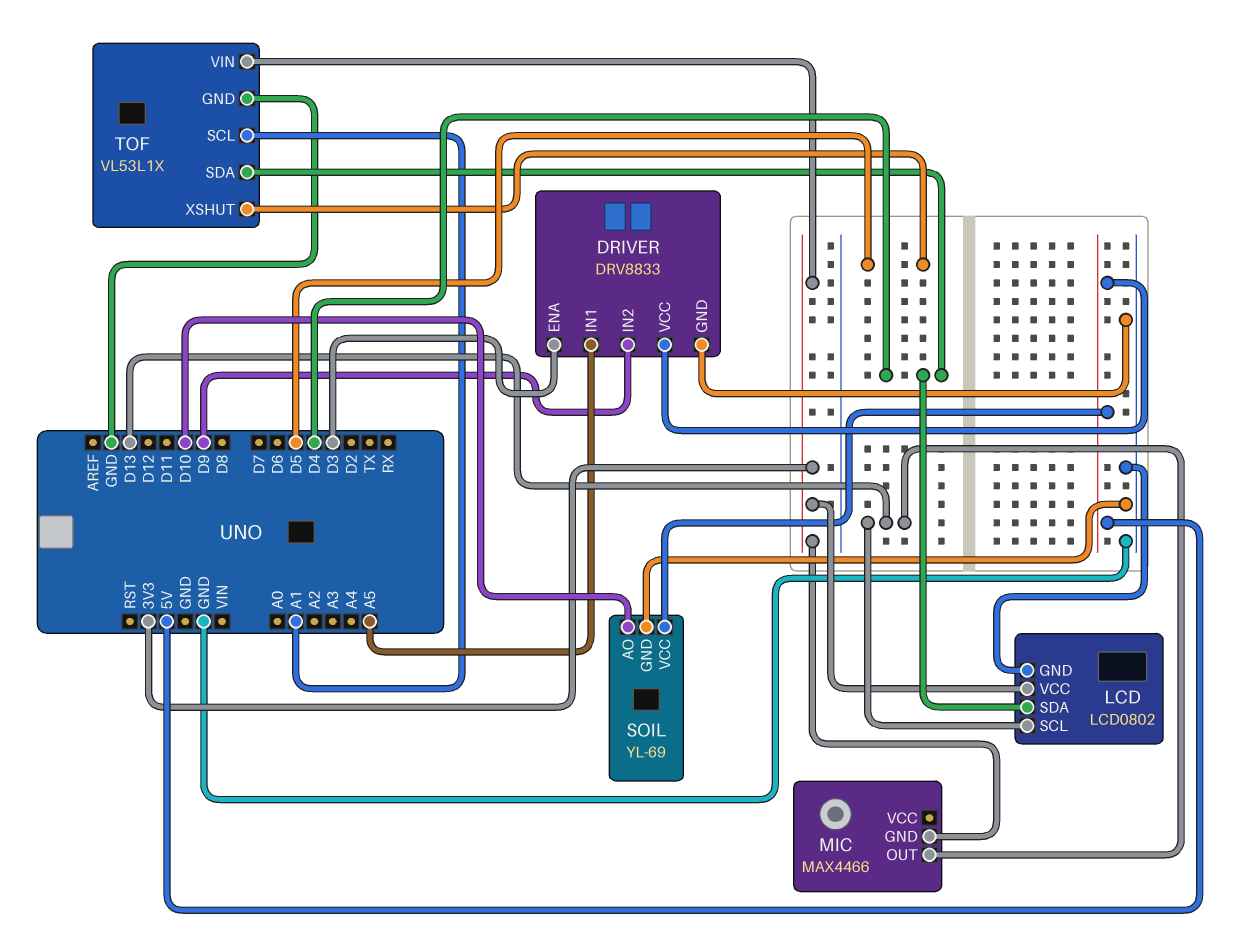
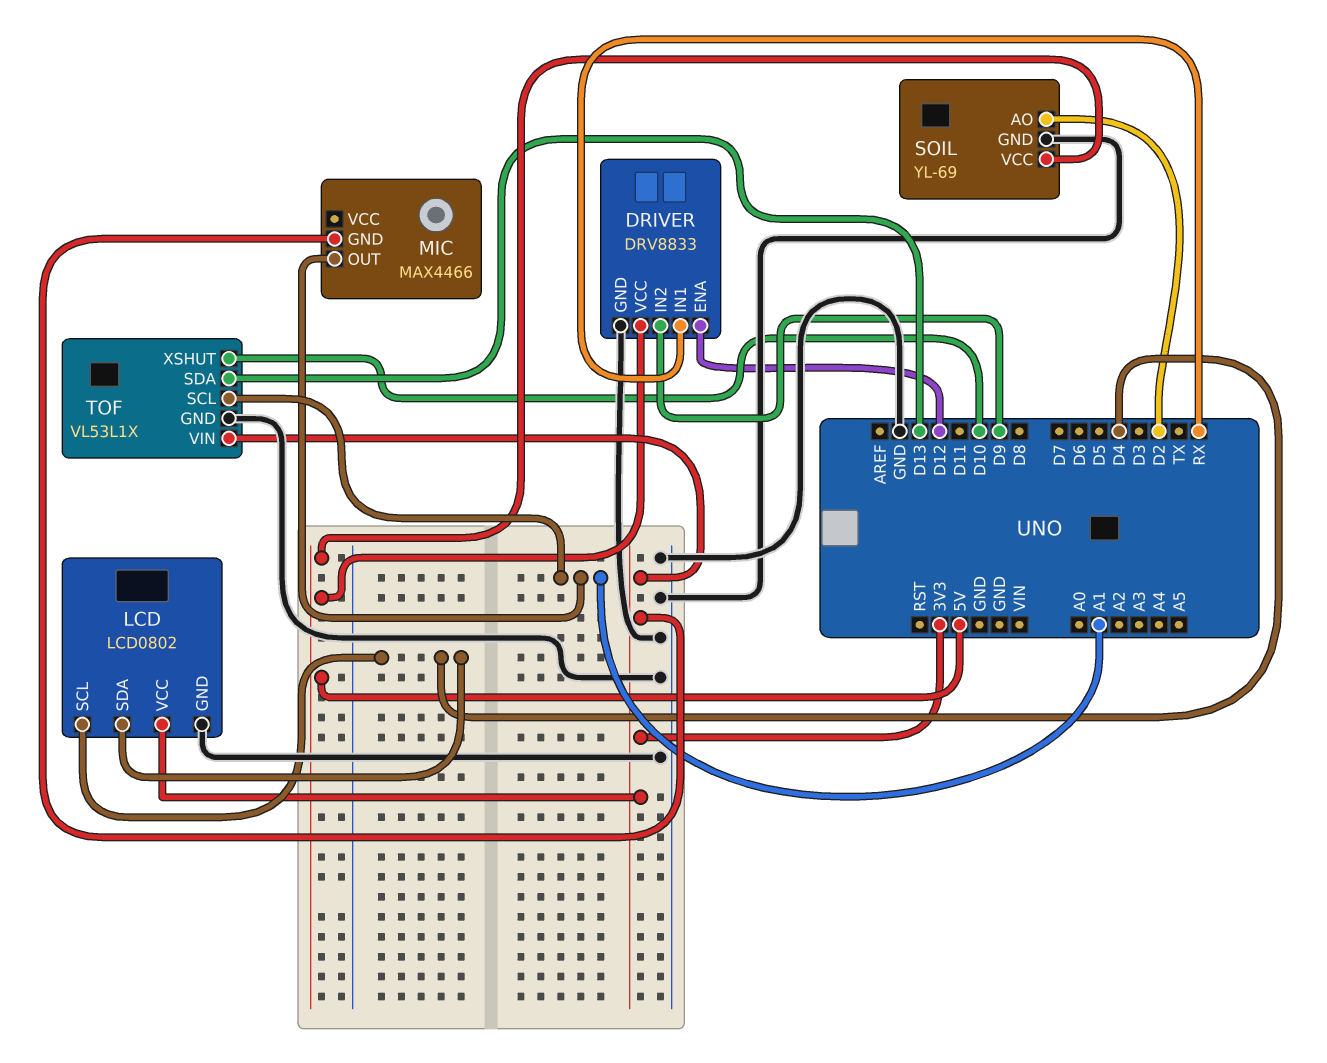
DRIVER pin ENA: D3 -> D12
DRIVER pin IN1: A5 -> RX
LCD pin SCL: D13 -> D4
MIC pin OUT: D13 -> A1
SOIL pin AO: D10 -> D2
TOF pin SDA: D4 -> D13
TOF pin XSHUT: D5 -> D10

